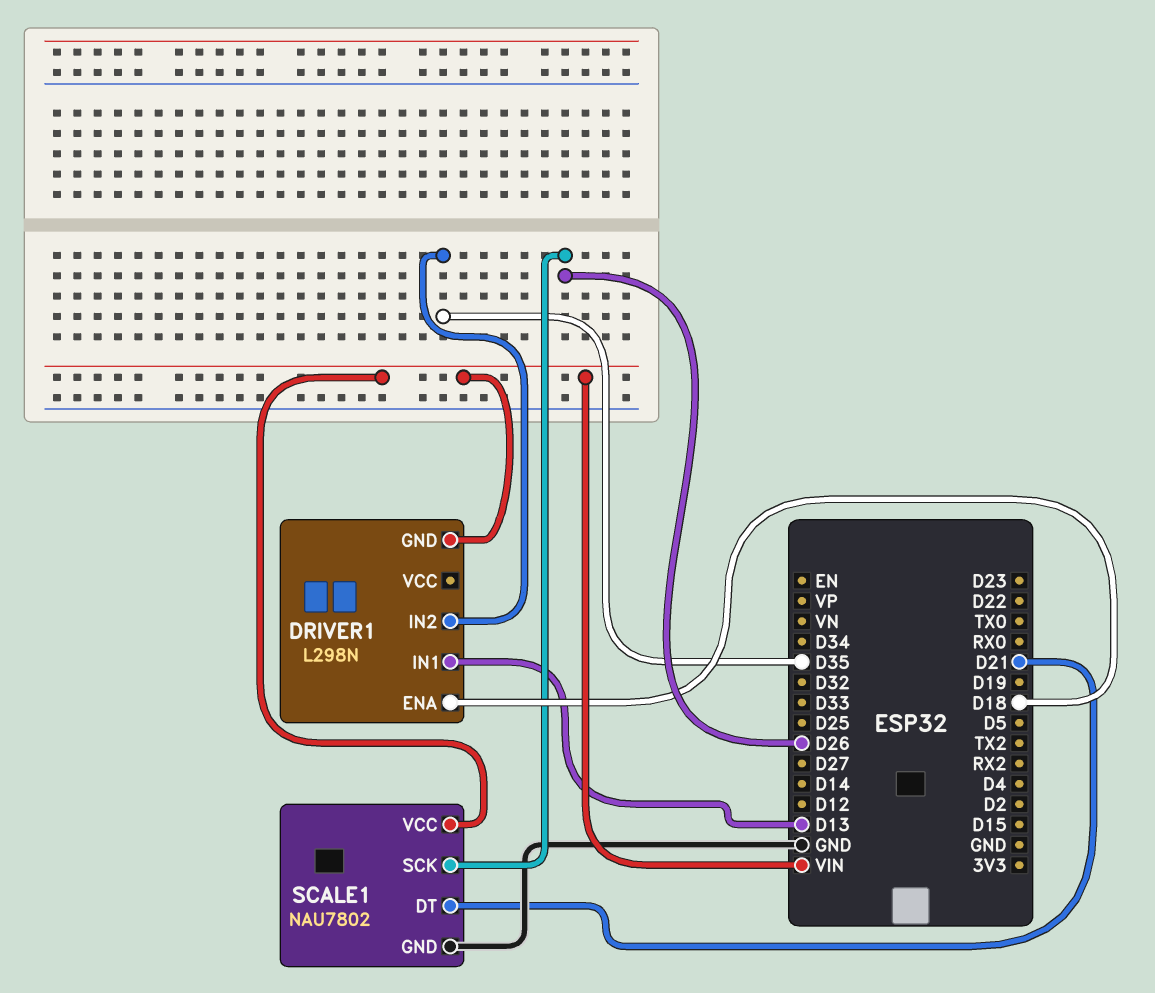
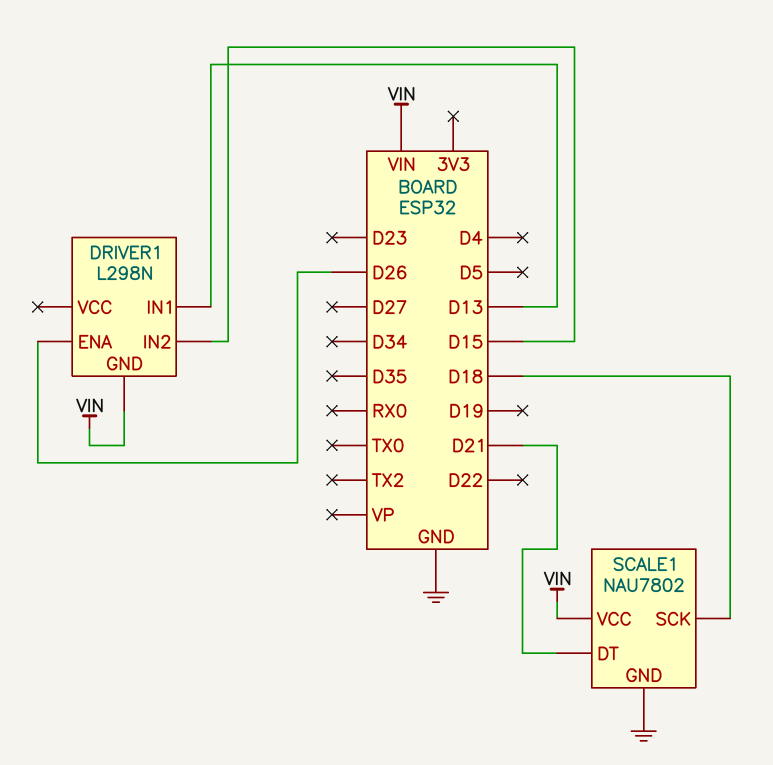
DRIVER1 pin ENA: D18 -> D26
DRIVER1 pin IN2: D35 -> D15
SCALE1 pin SCK: D26 -> D18

